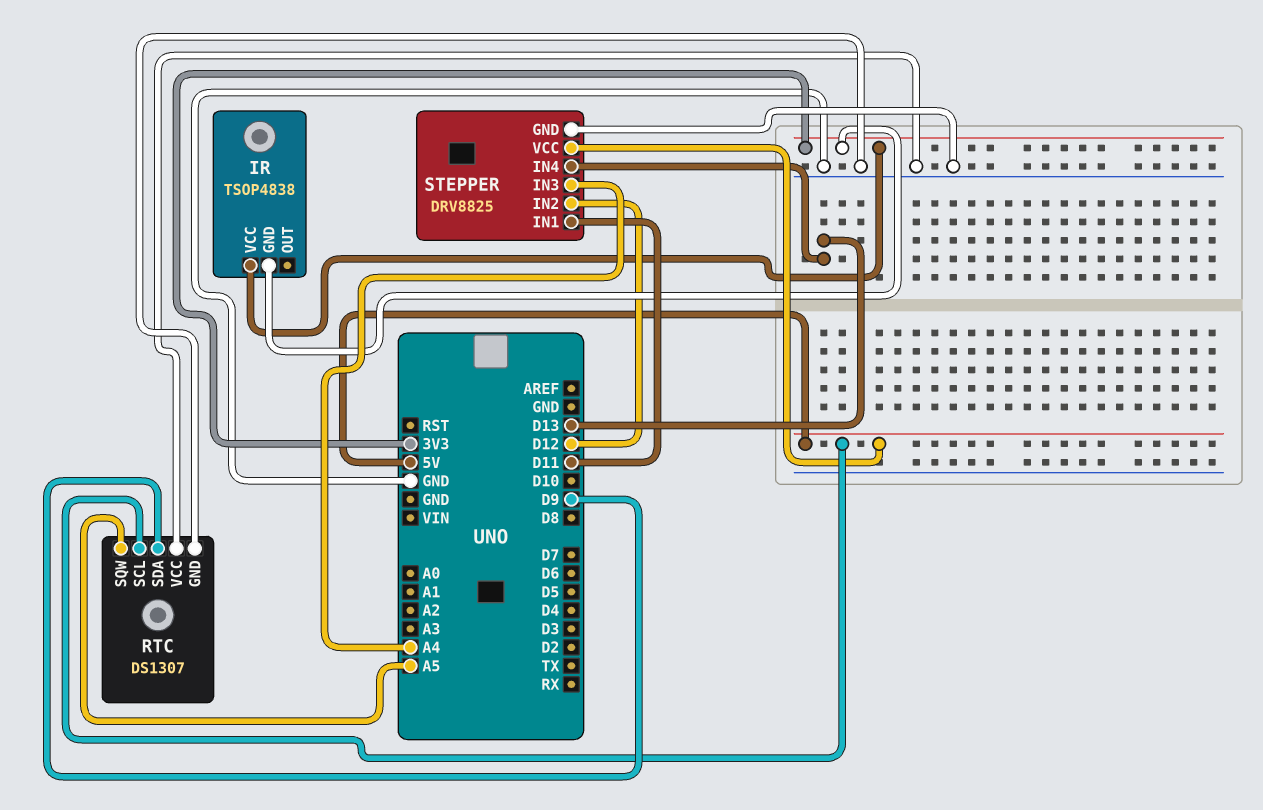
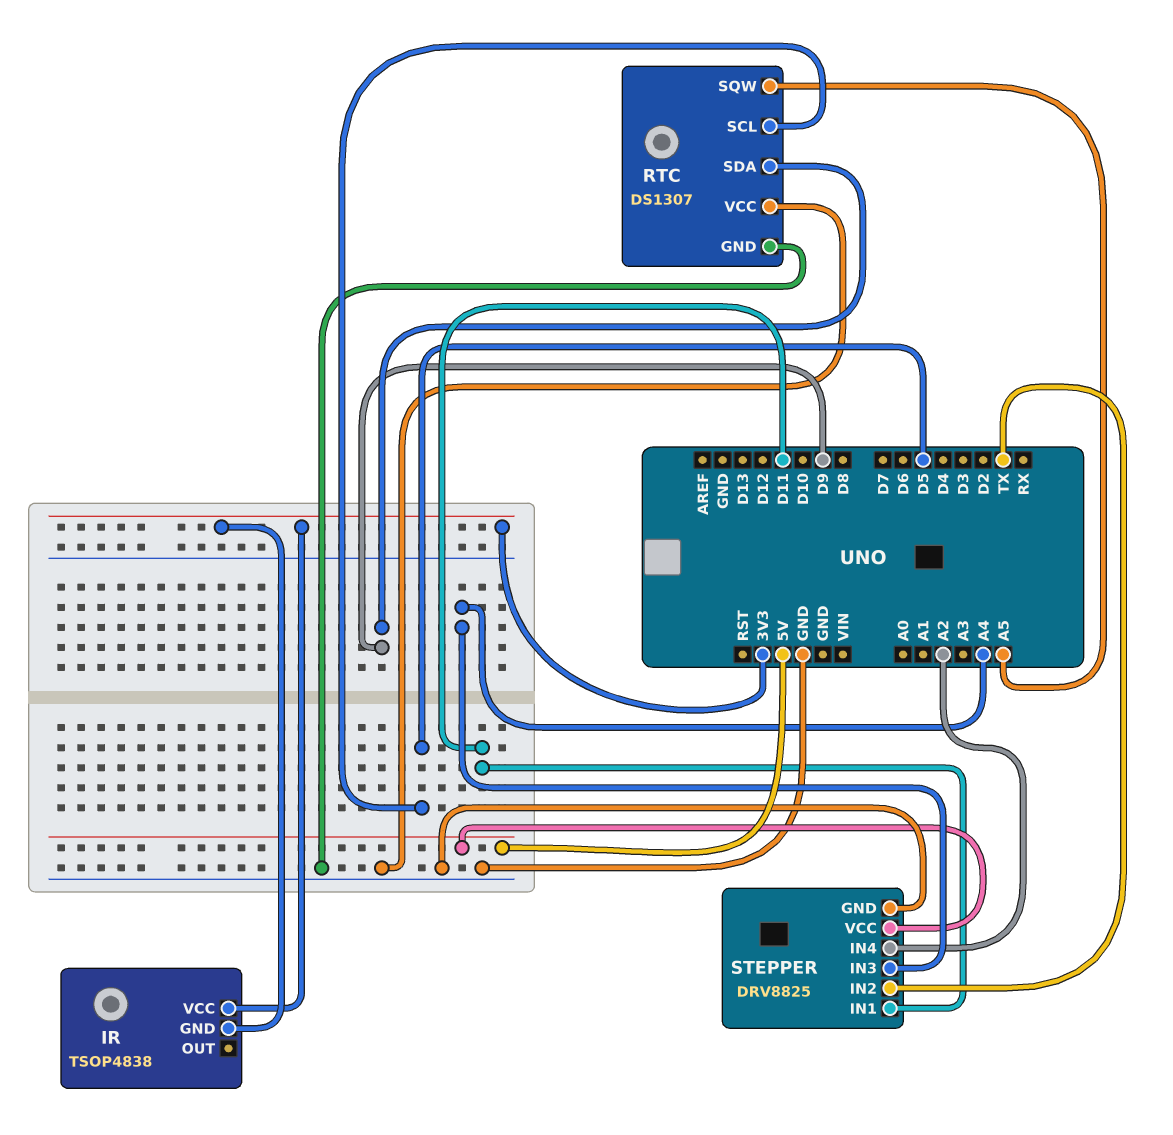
RTC pin SCL: 5V -> D5
STEPPER pin IN2: D12 -> TX
STEPPER pin IN4: D13 -> A2

